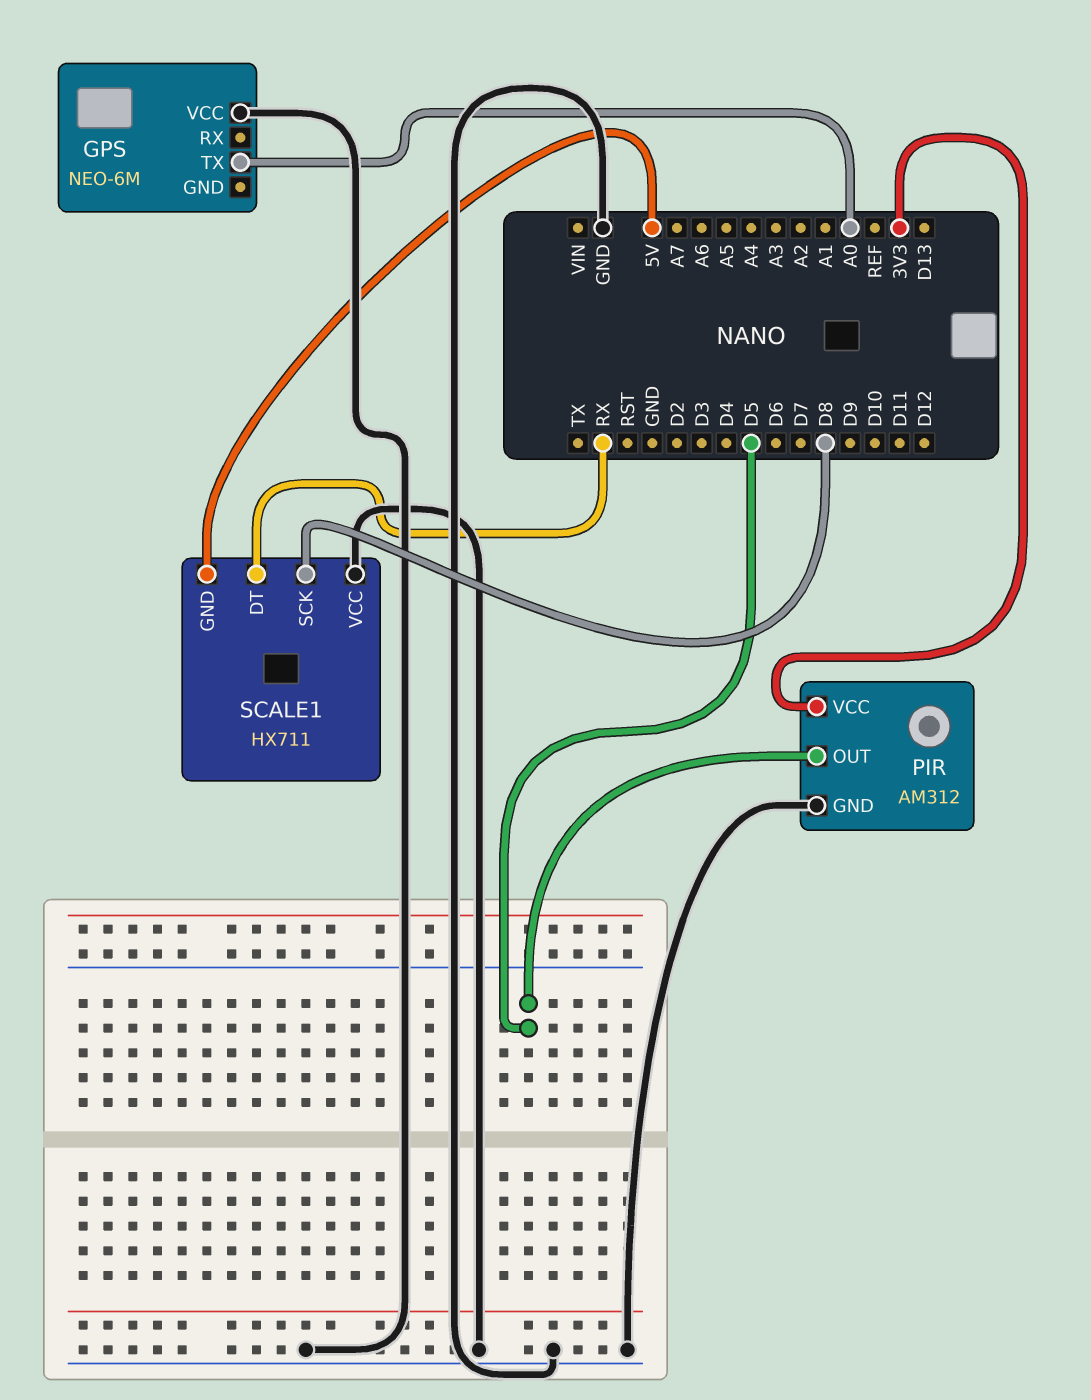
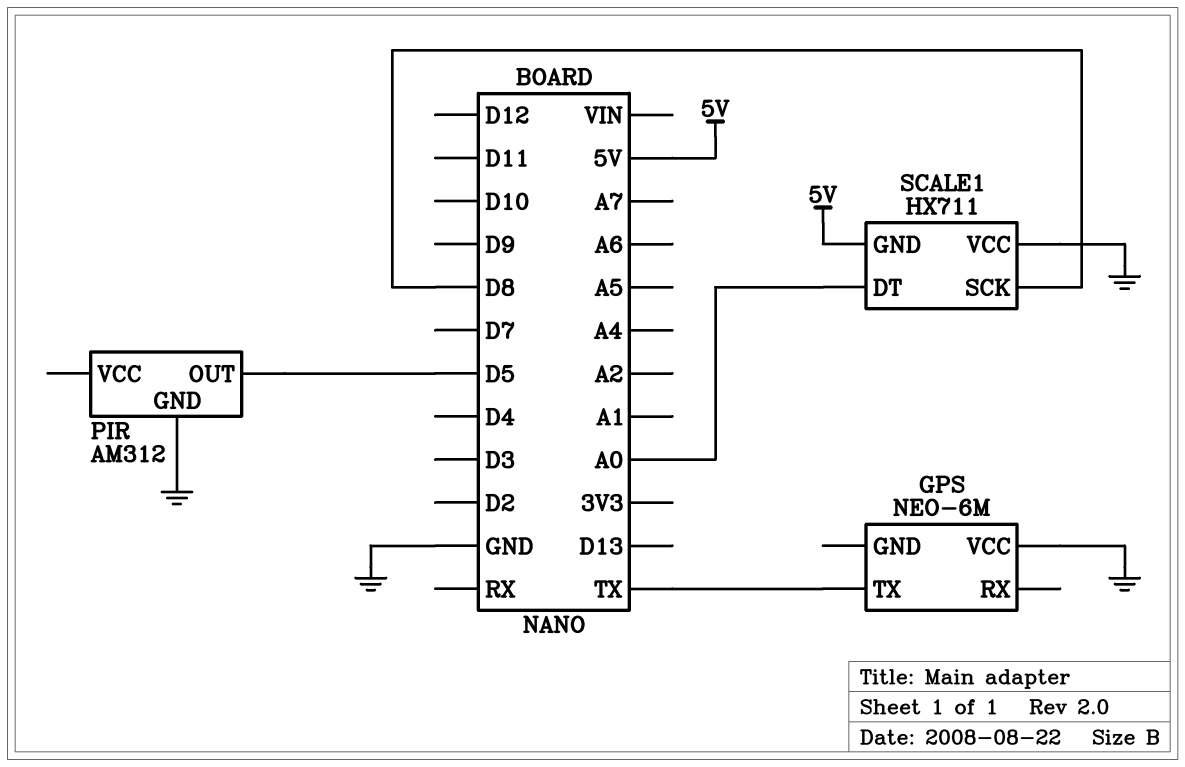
GPS pin TX: A0 -> TX
PIR pin VCC: 3V3 -> none
SCALE1 pin DT: RX -> A0

